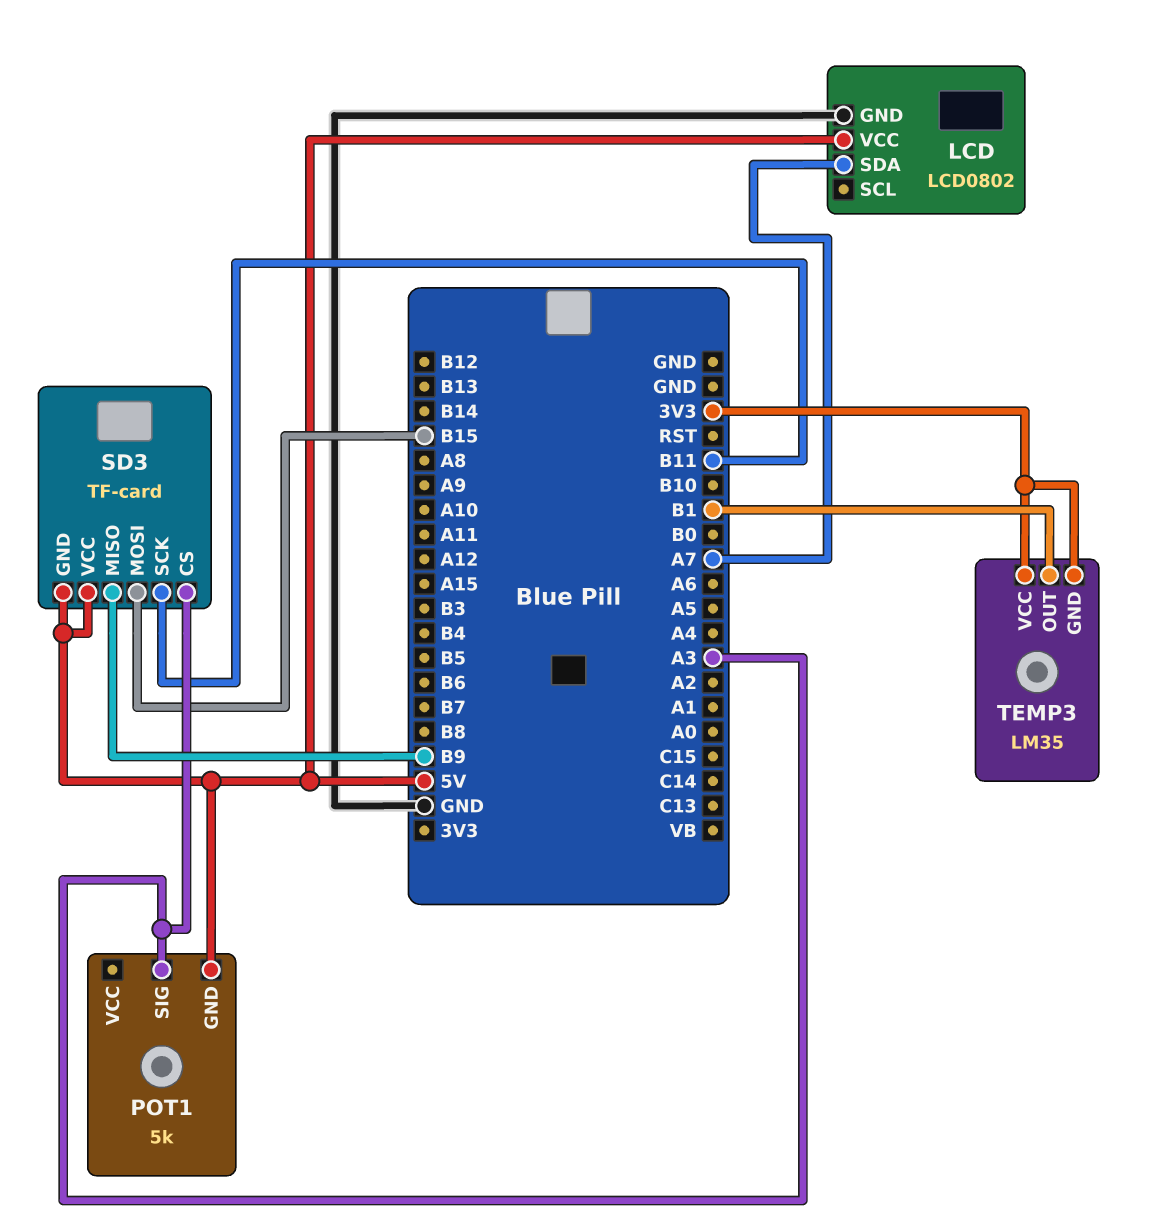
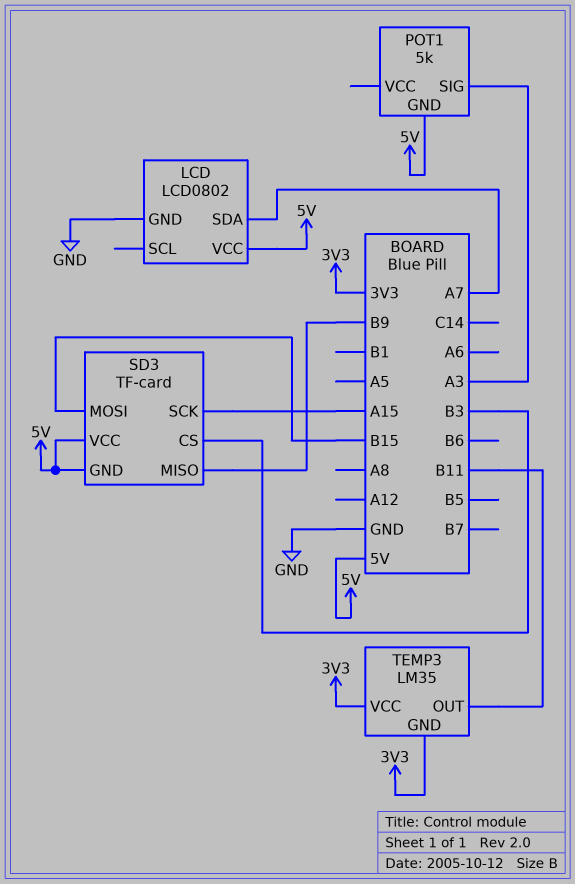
SD3 pin CS: A3 -> B3
SD3 pin SCK: B11 -> A15
TEMP3 pin OUT: B1 -> B11

